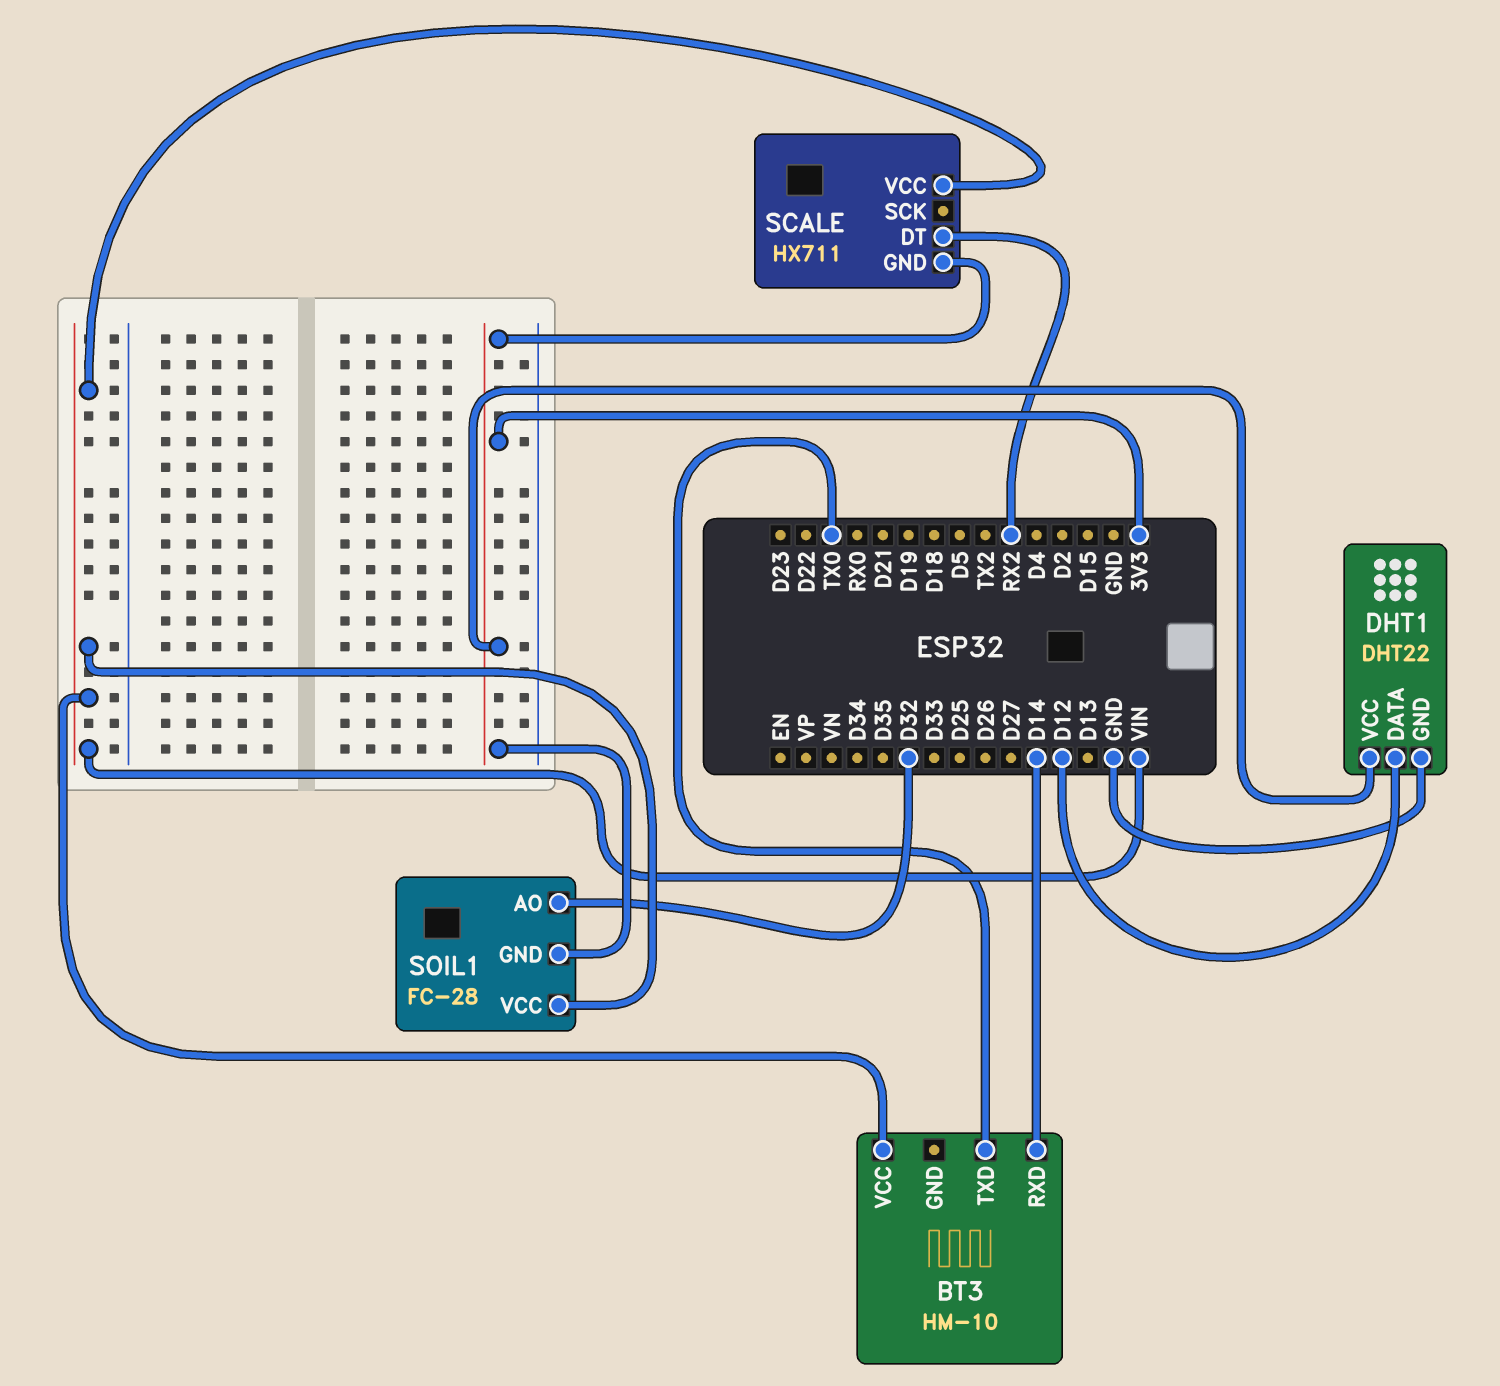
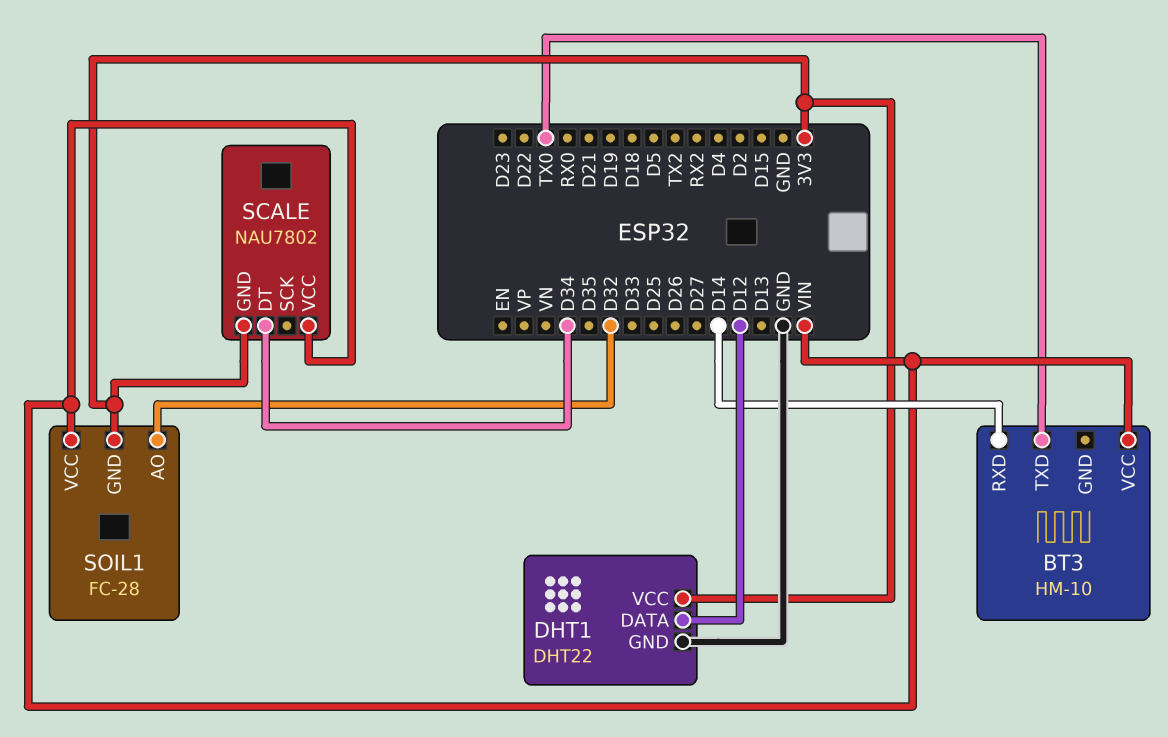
SCALE: HX711 -> NAU7802
SCALE pin DT: RX2 -> D34

